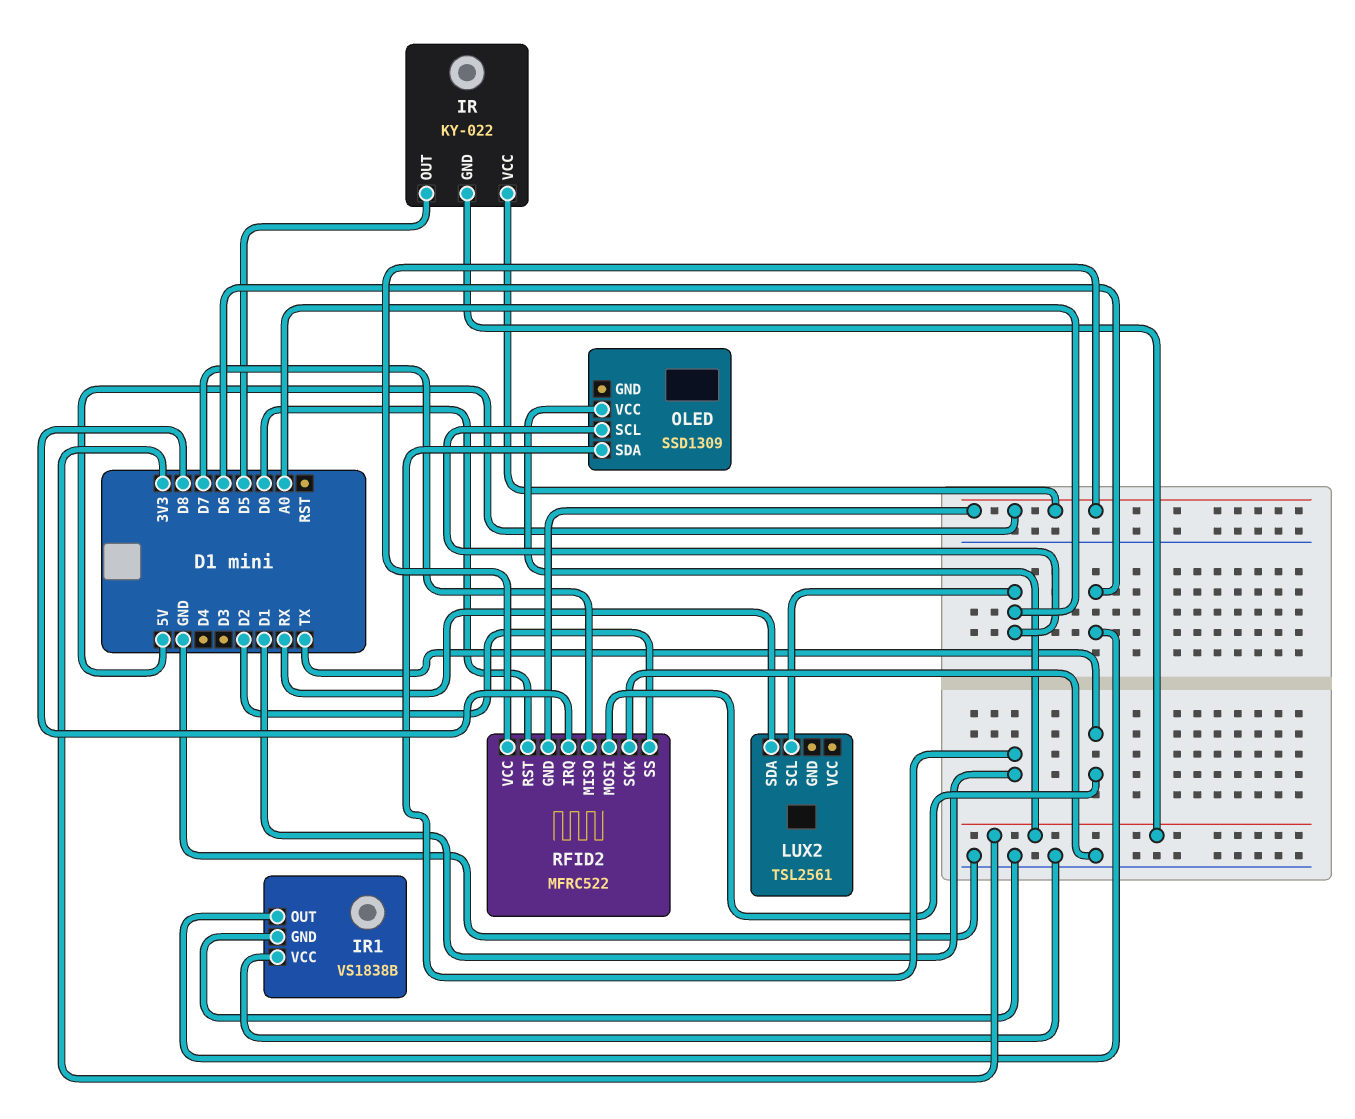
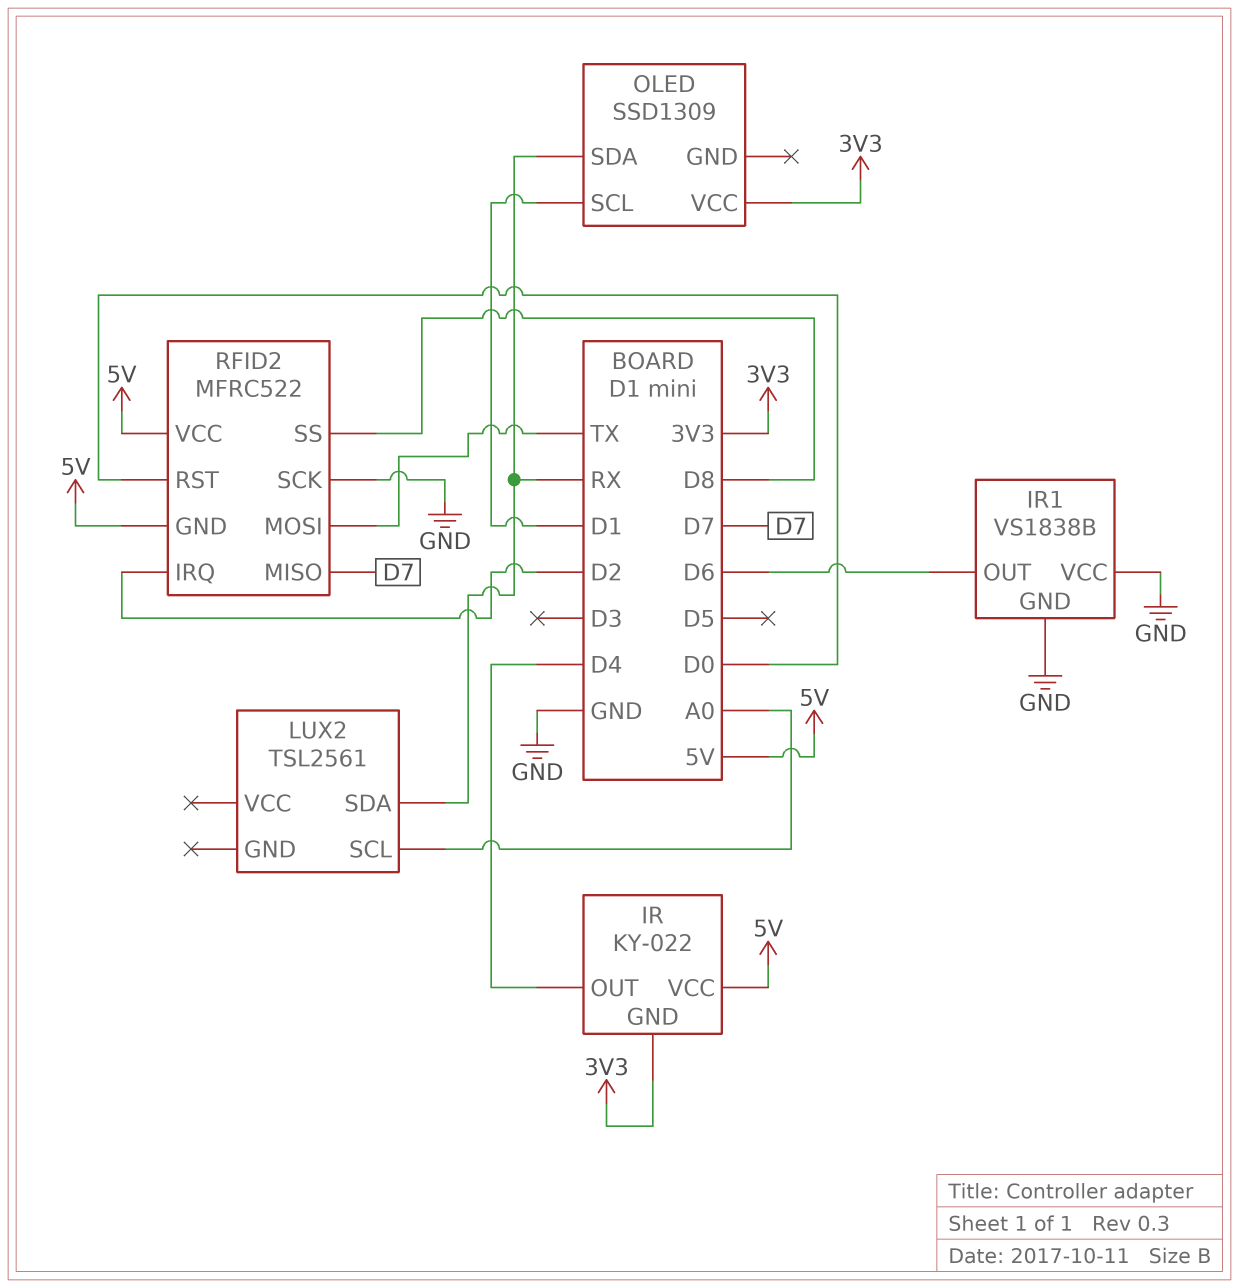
IR pin OUT: D5 -> D4
OLED pin SCL: A0 -> D1
OLED pin SDA: D1 -> RX
RFID2 pin IRQ: D8 -> D2
RFID2 pin SS: D2 -> D8

